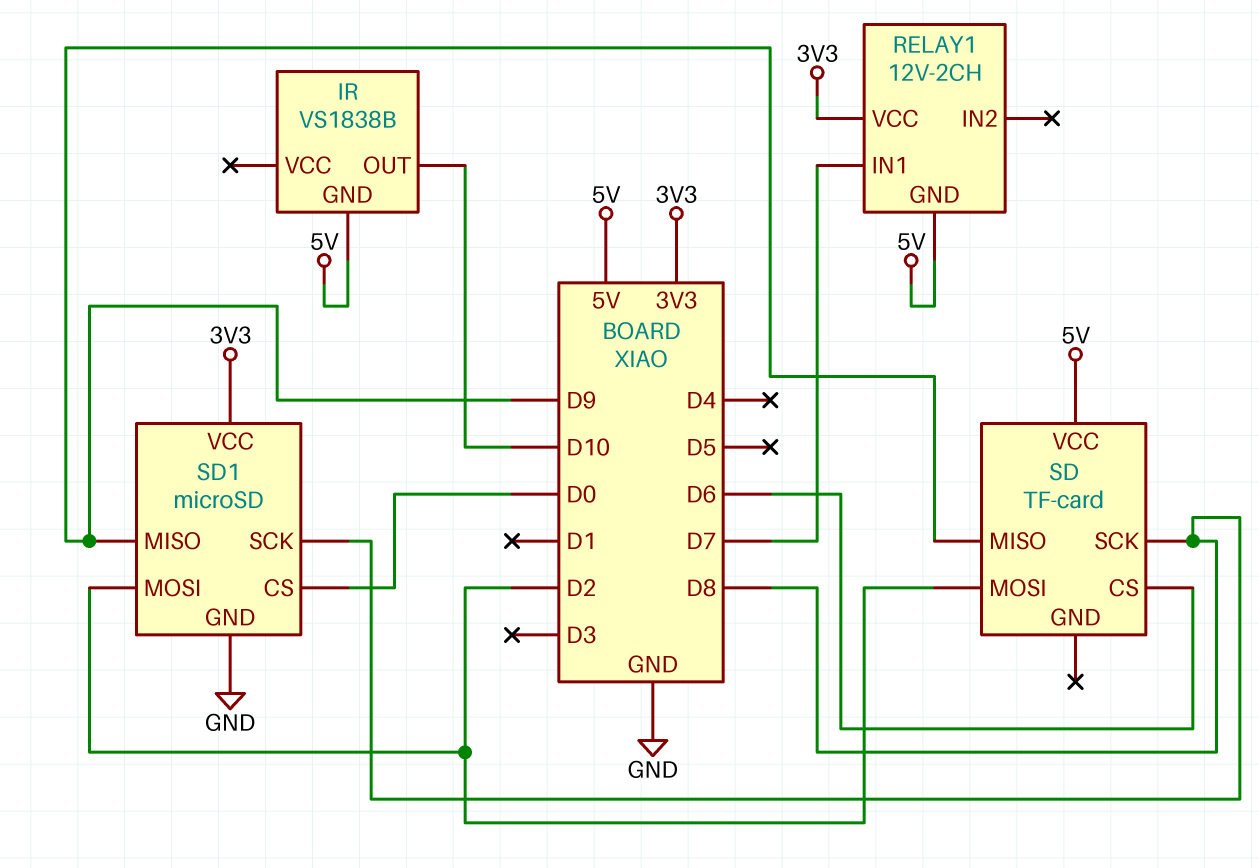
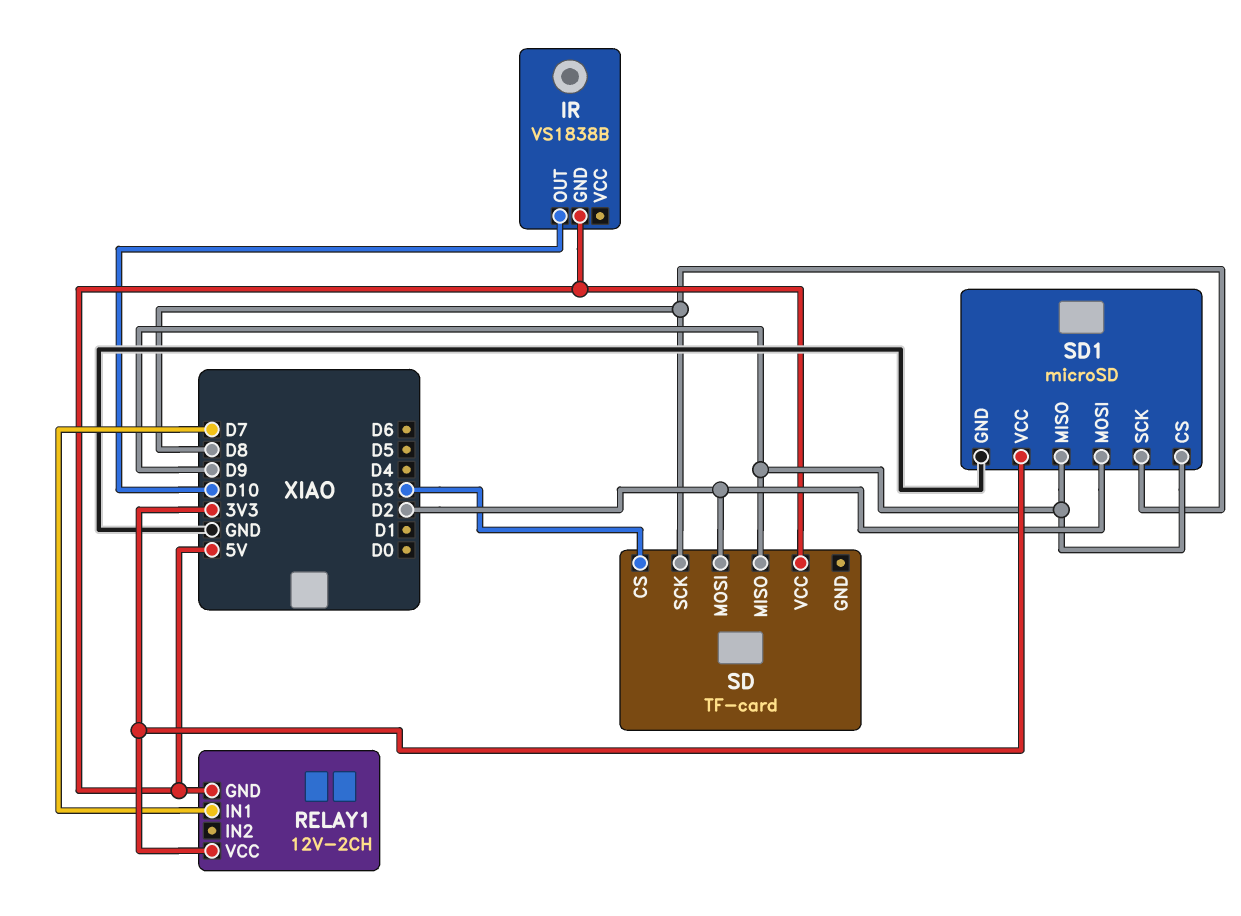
SD pin CS: D6 -> D3
SD1 pin CS: D0 -> D9

